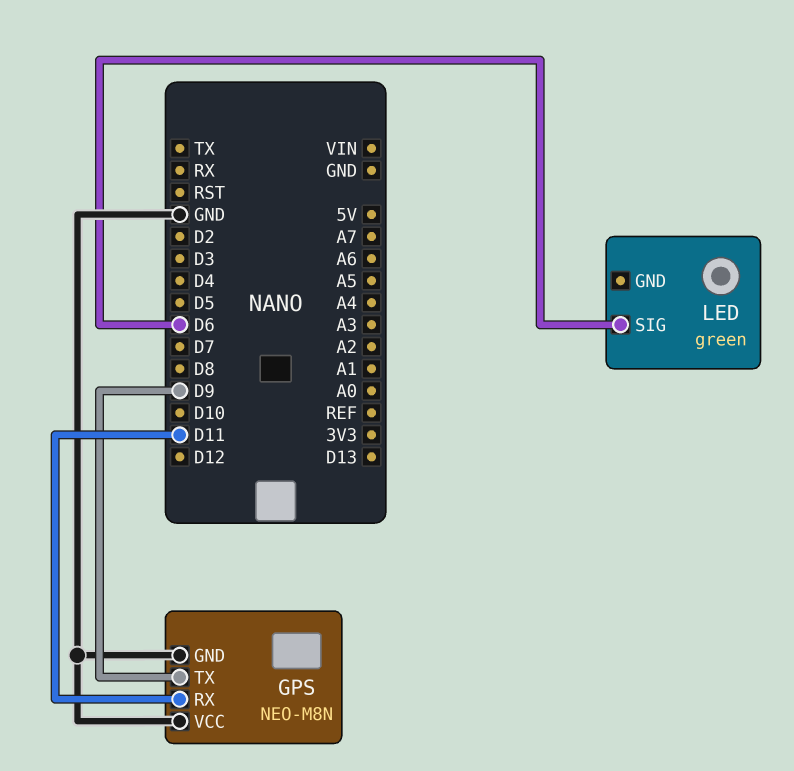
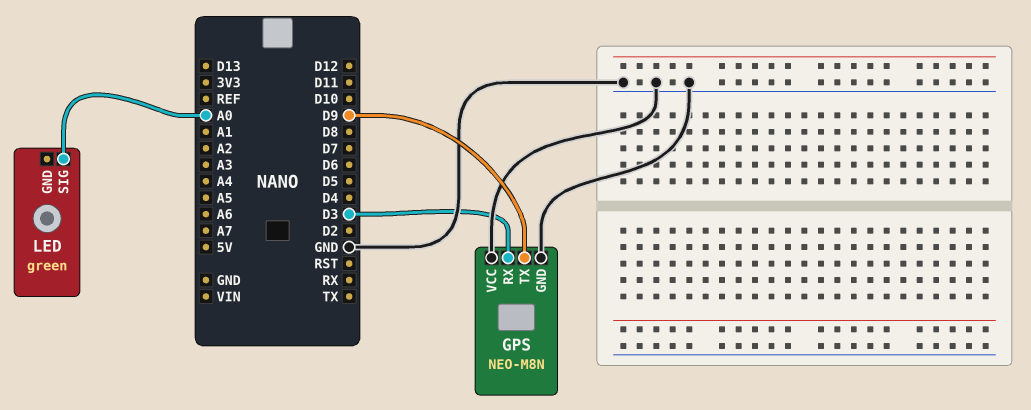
GPS pin RX: D11 -> D3
LED pin SIG: D6 -> A0

